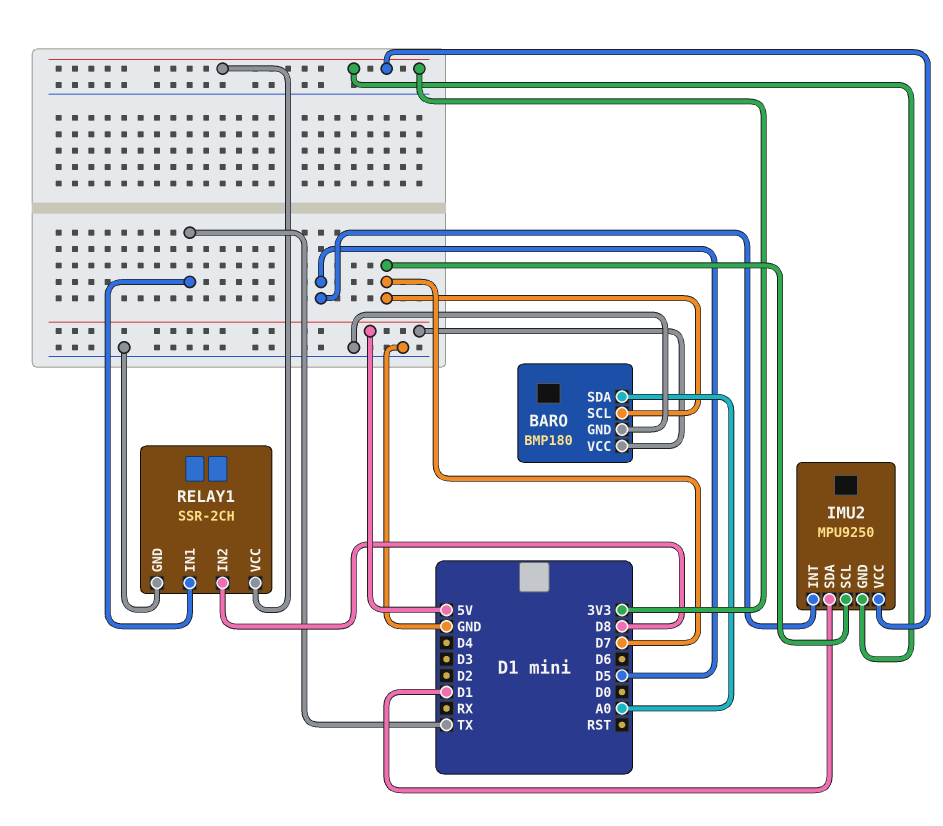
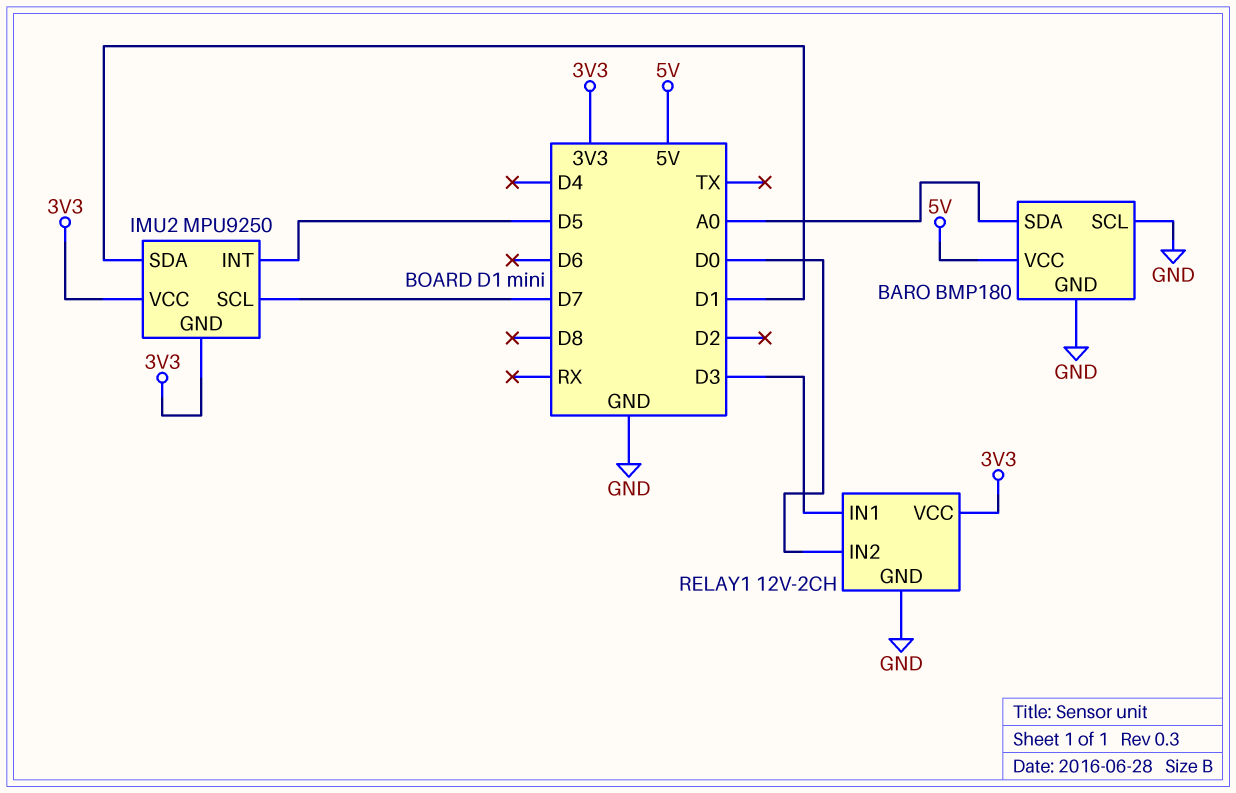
BARO pin SCL: D7 -> GND
RELAY1: SSR-2CH -> 12V-2CH
RELAY1 pin IN1: TX -> D3
RELAY1 pin IN2: D8 -> D0

